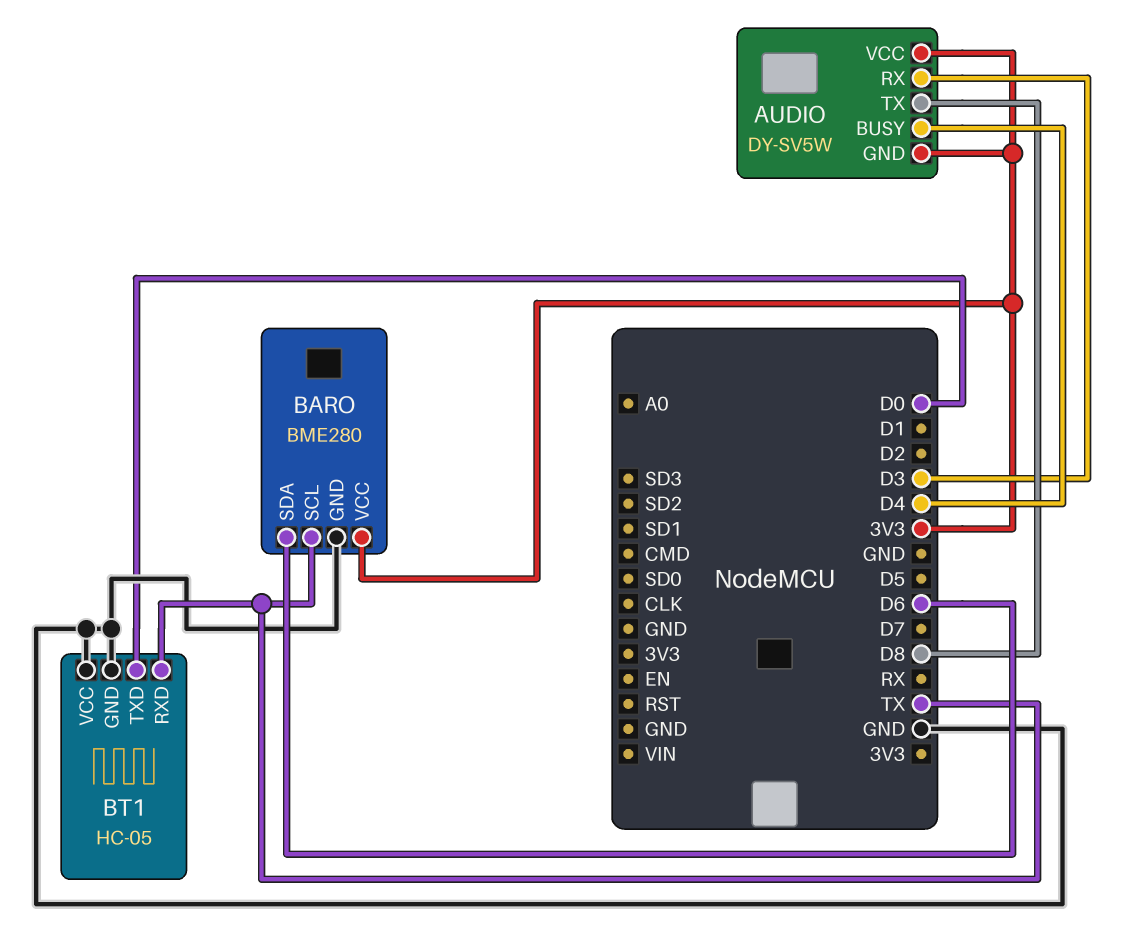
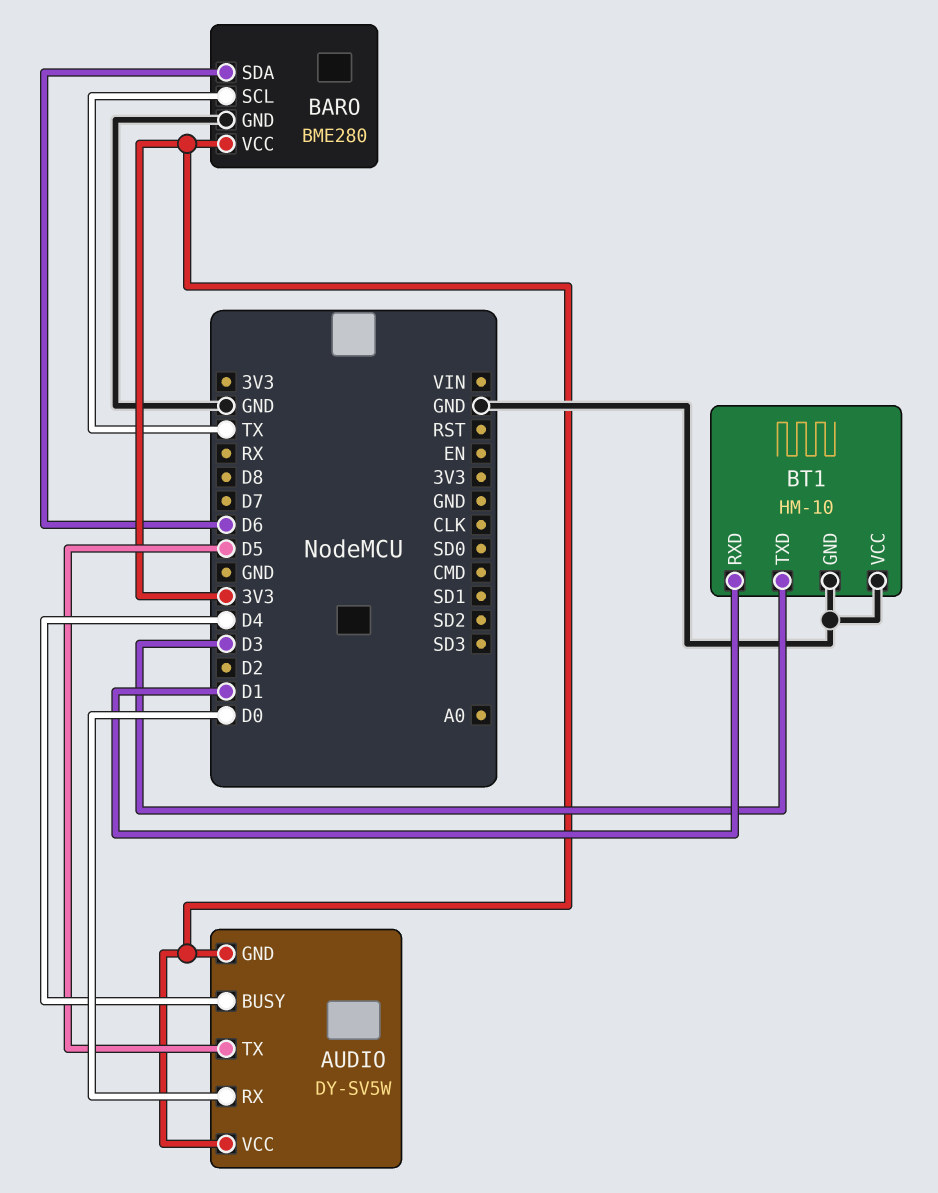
AUDIO pin RX: D3 -> D0
AUDIO pin TX: D8 -> D5
BT1: HC-05 -> HM-10
BT1 pin RXD: TX -> D1
BT1 pin TXD: D0 -> D3

